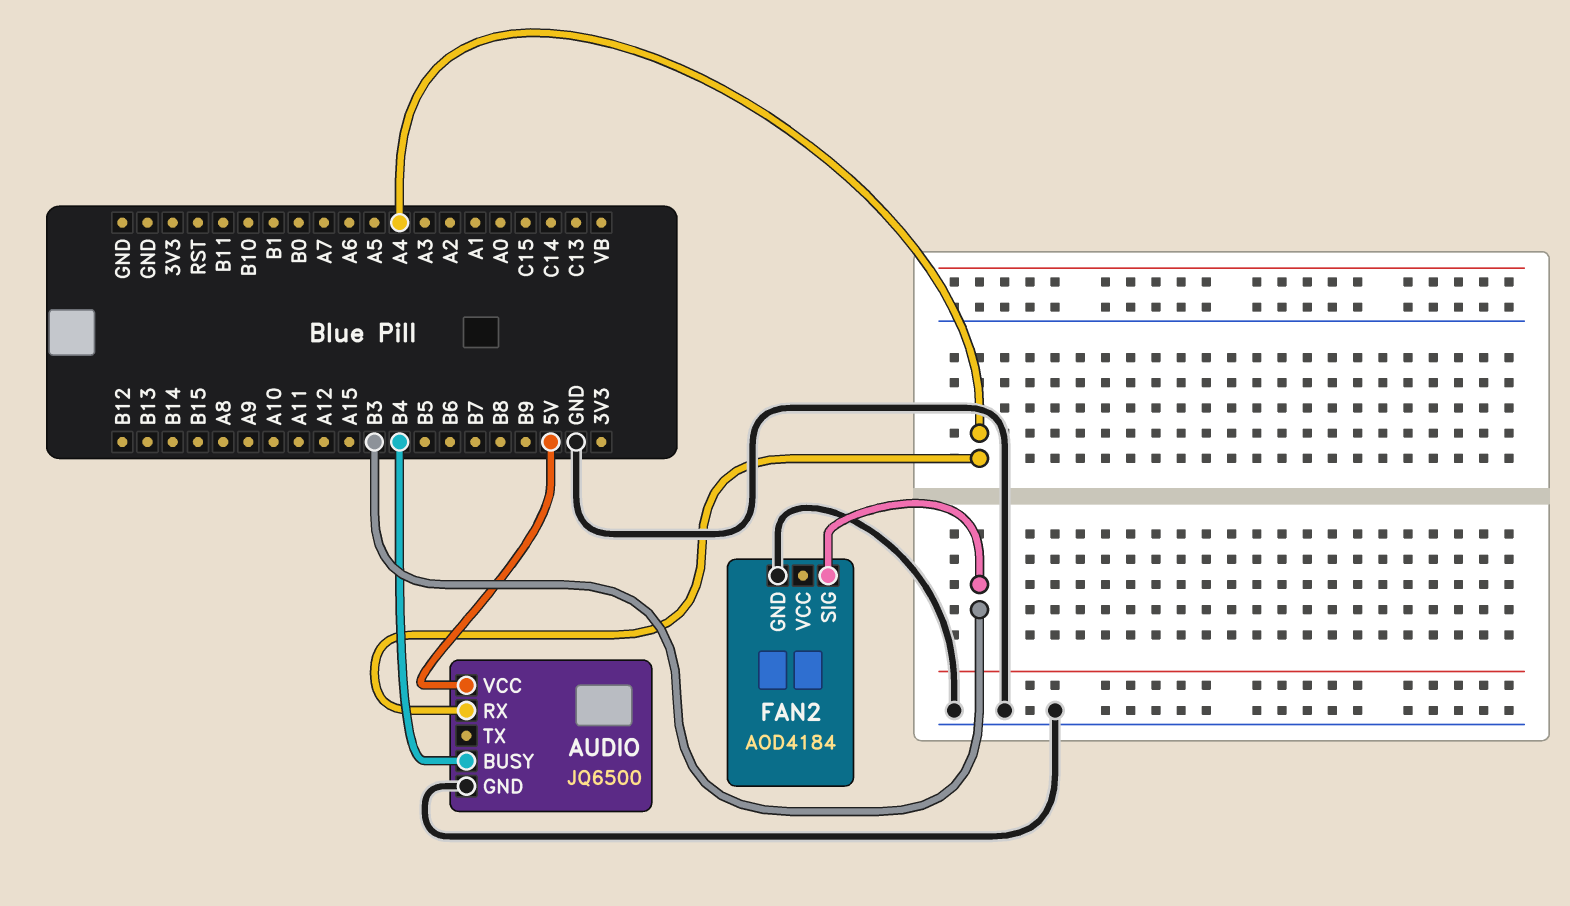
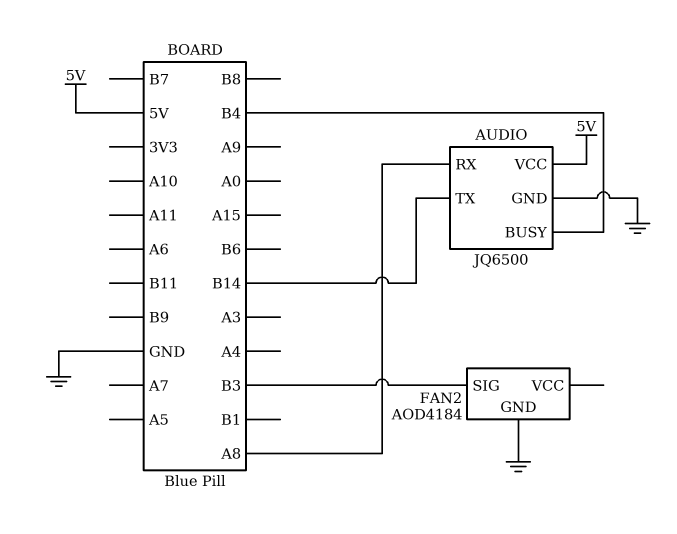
AUDIO pin RX: A4 -> A8
AUDIO pin TX: none -> B14

